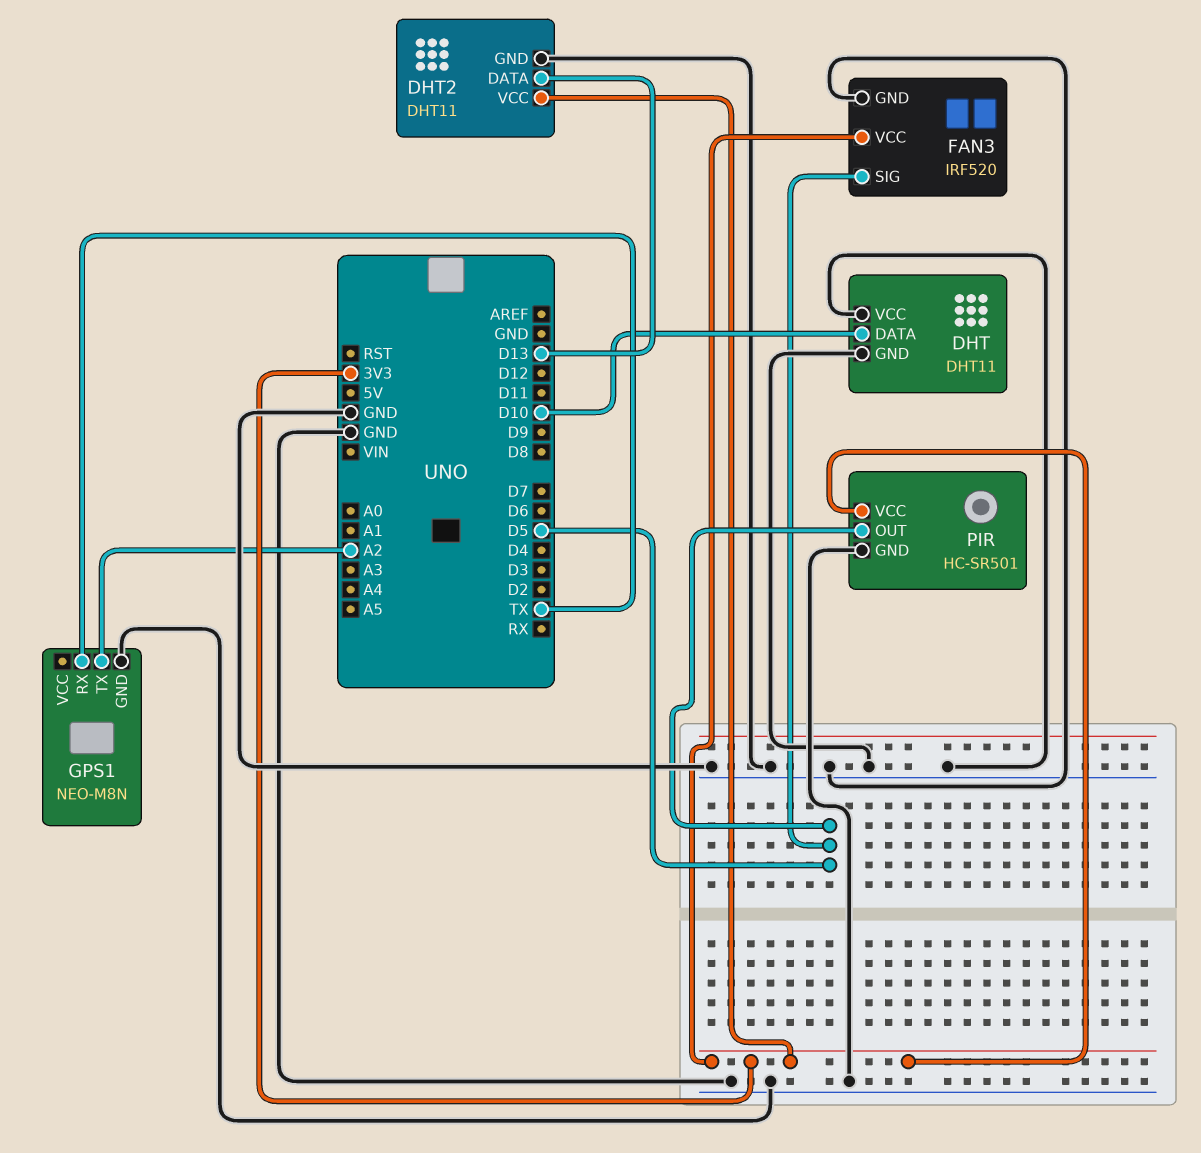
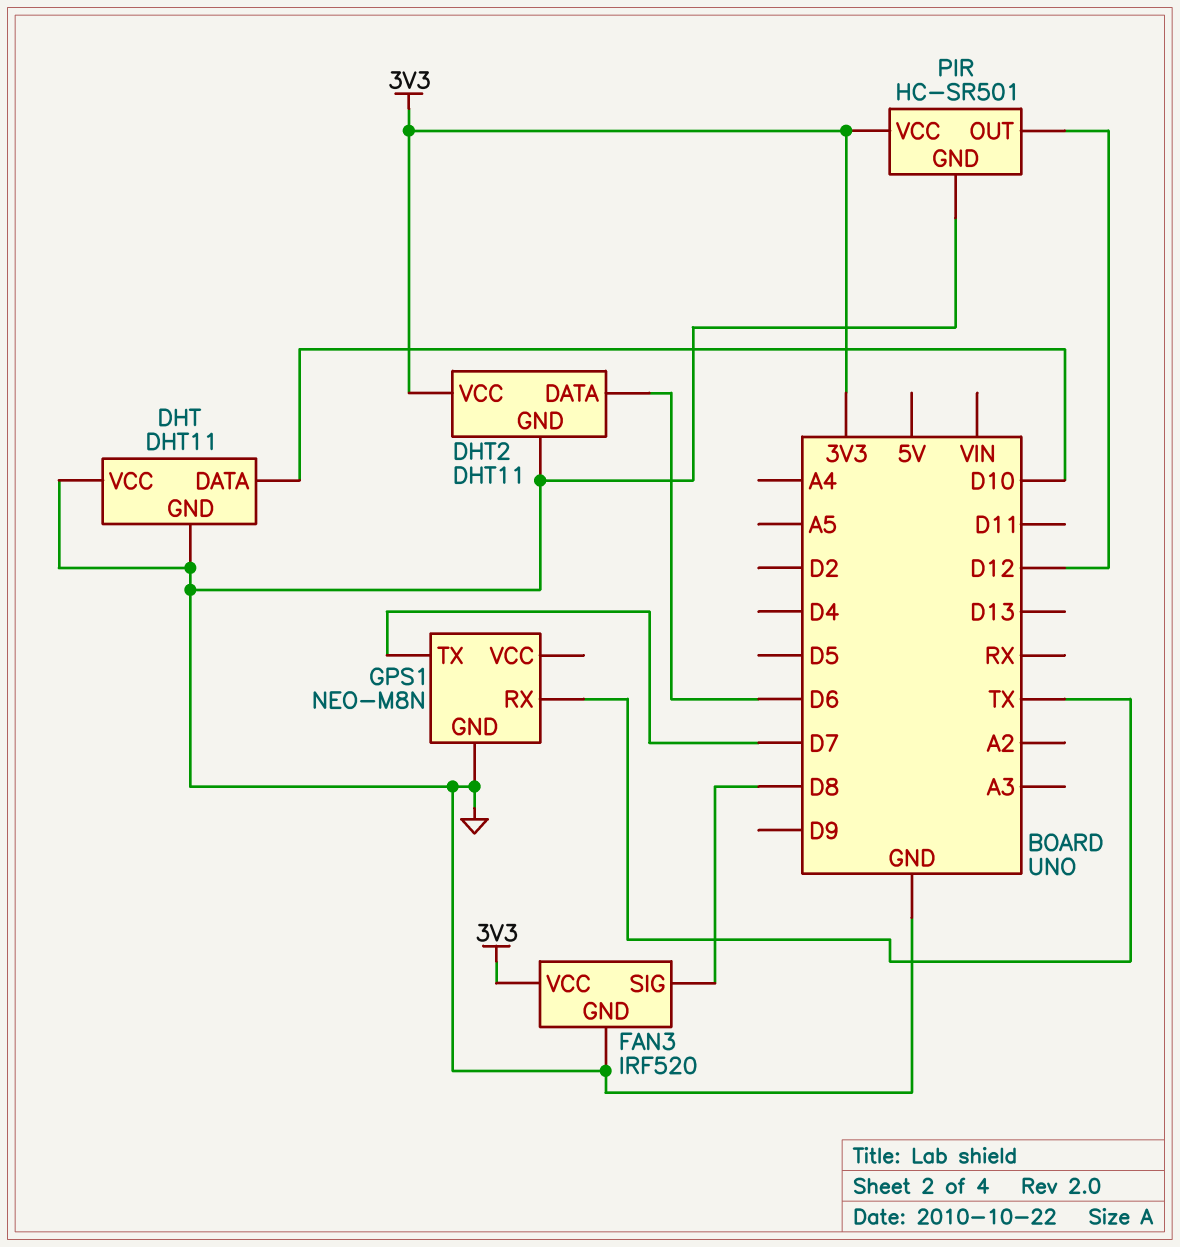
DHT2 pin DATA: D13 -> D6
FAN3 pin SIG: D5 -> D8
GPS1 pin TX: A2 -> D7
PIR pin OUT: D5 -> D12

